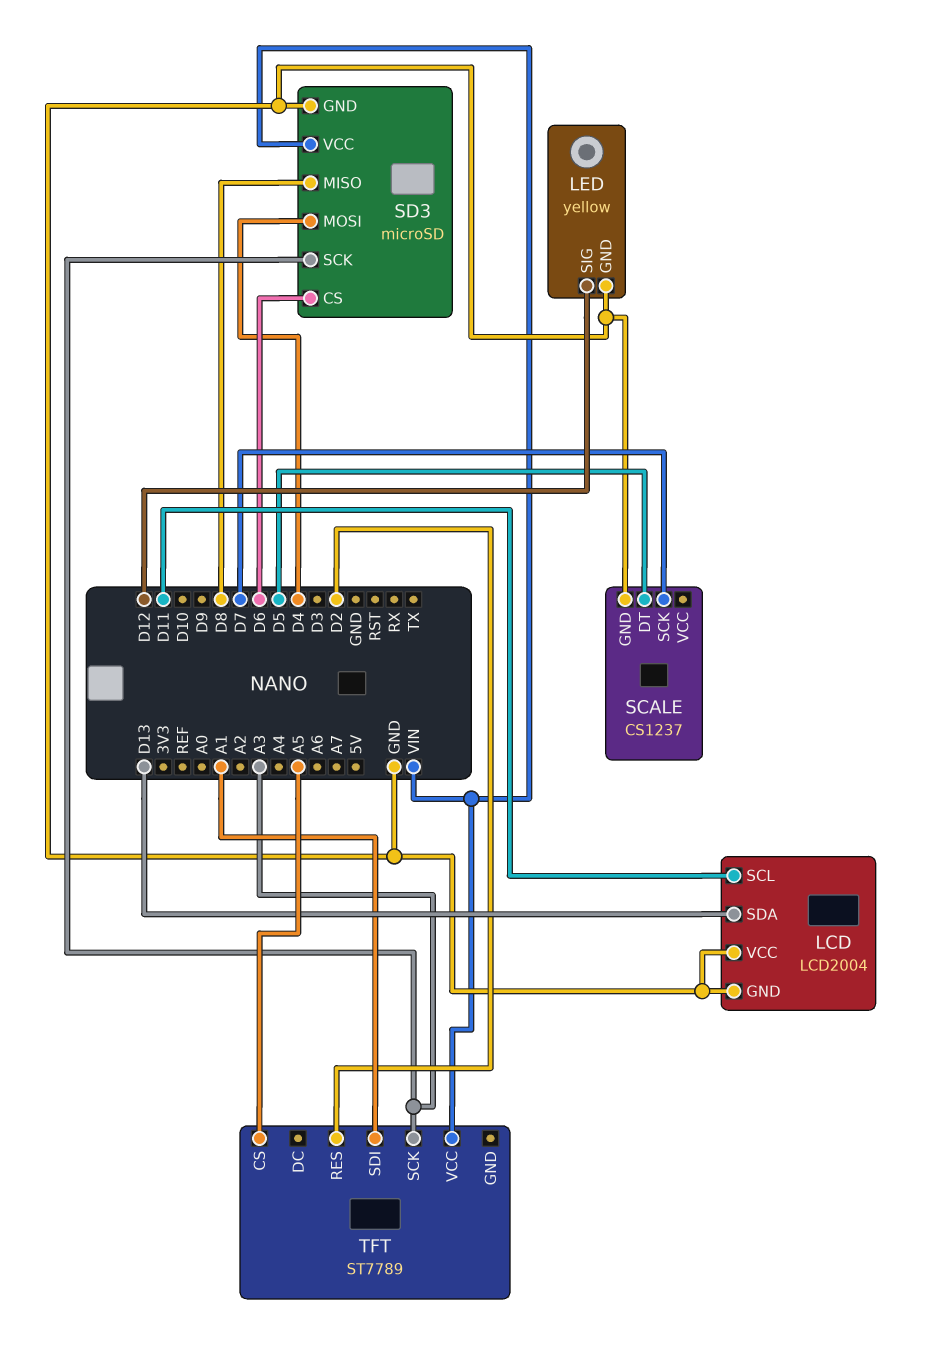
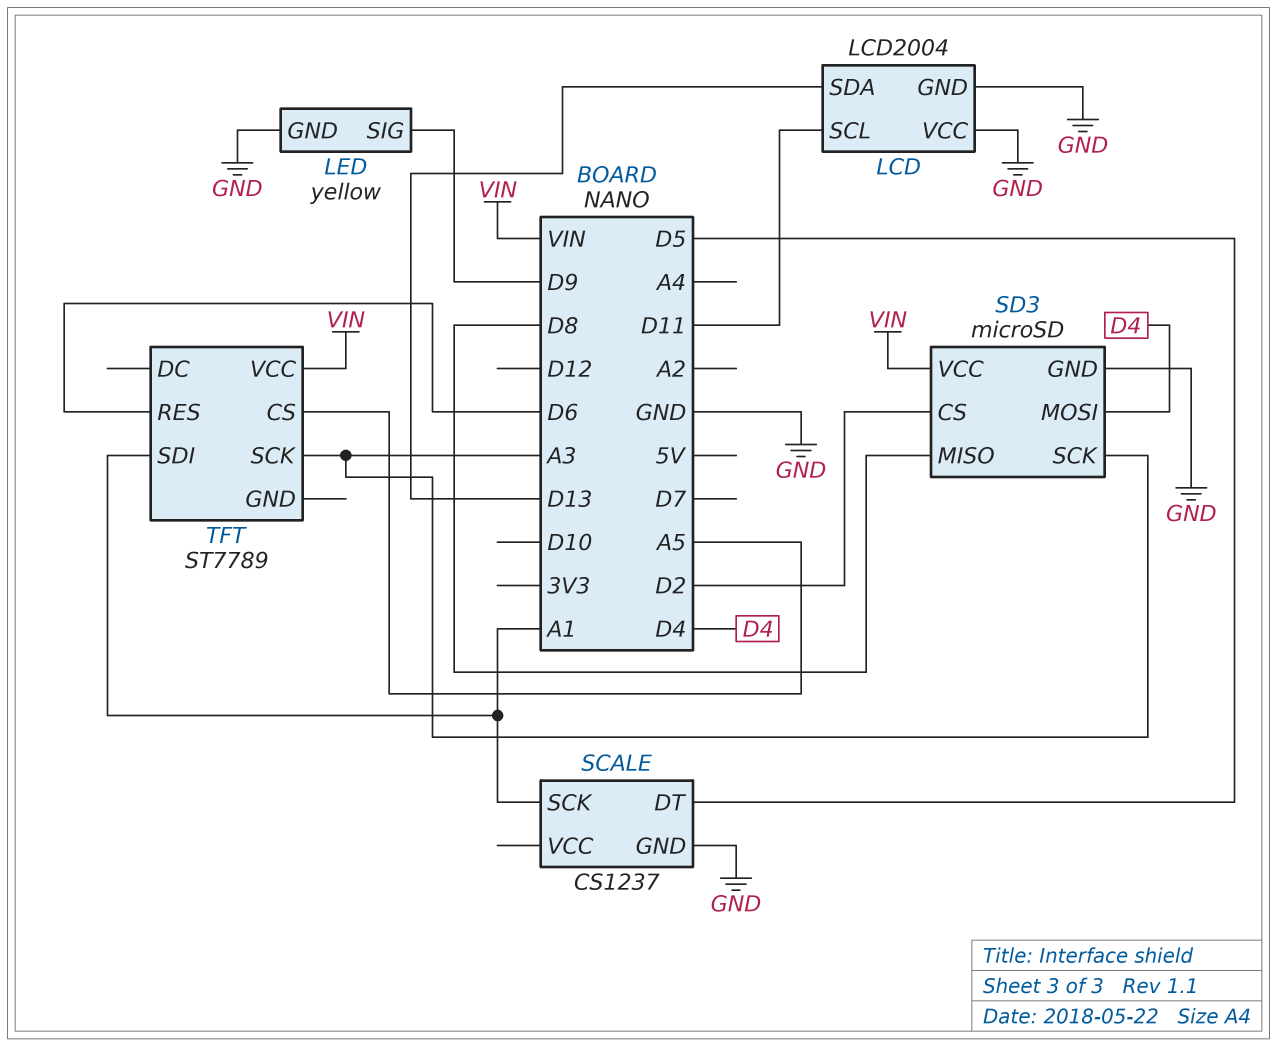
LED pin SIG: D12 -> D9
SCALE pin SCK: D7 -> A1
SD3 pin CS: D6 -> D2
TFT pin RES: D2 -> D6

